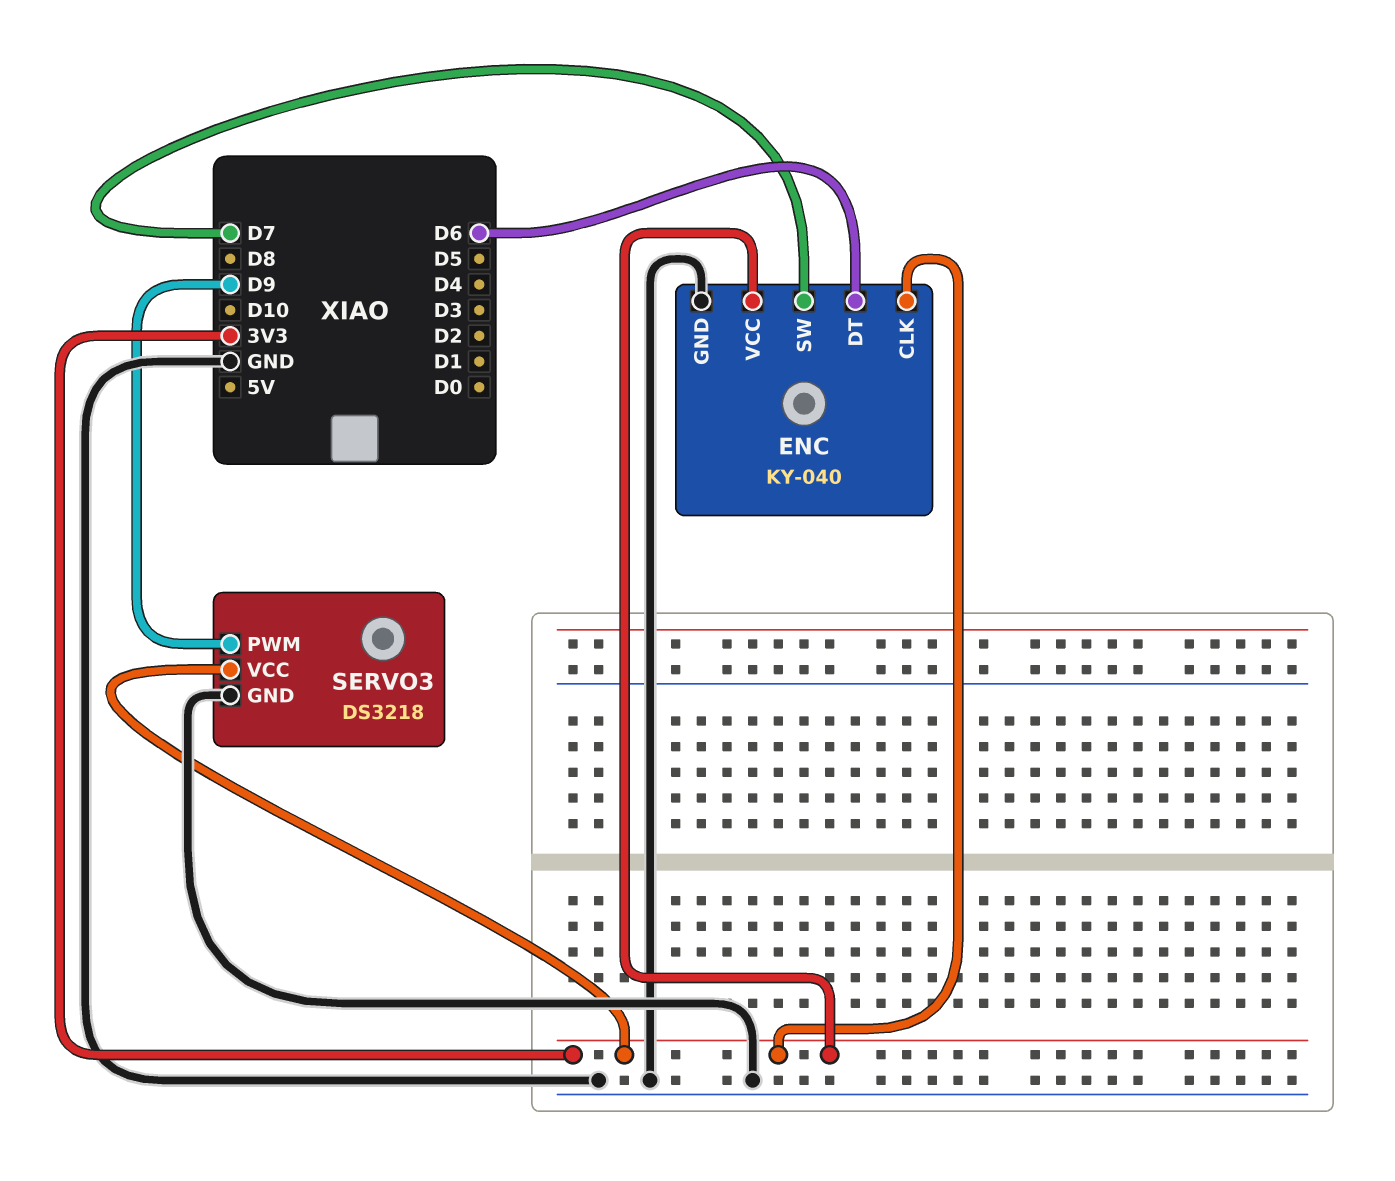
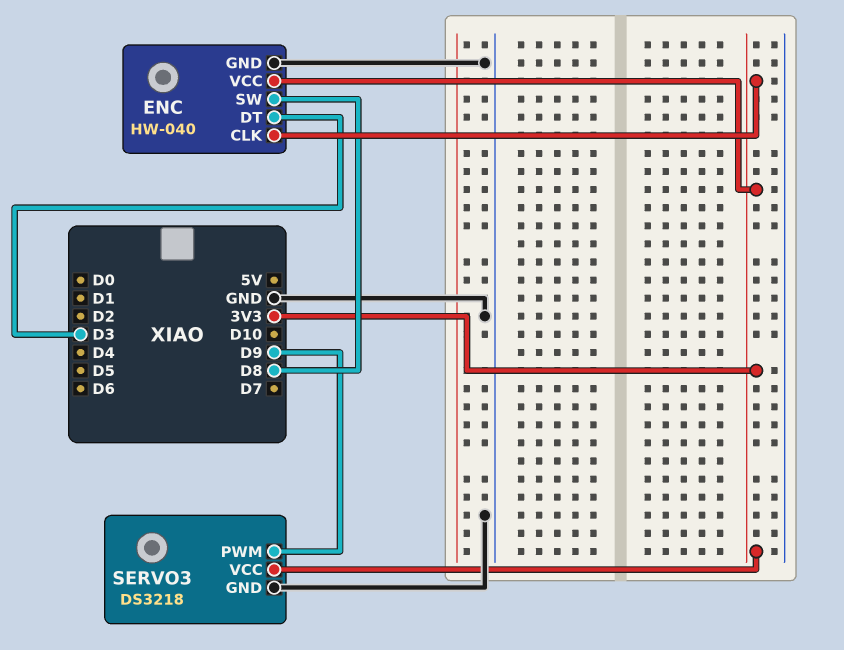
ENC: KY-040 -> HW-040
ENC pin DT: D6 -> D3
ENC pin SW: D7 -> D8

